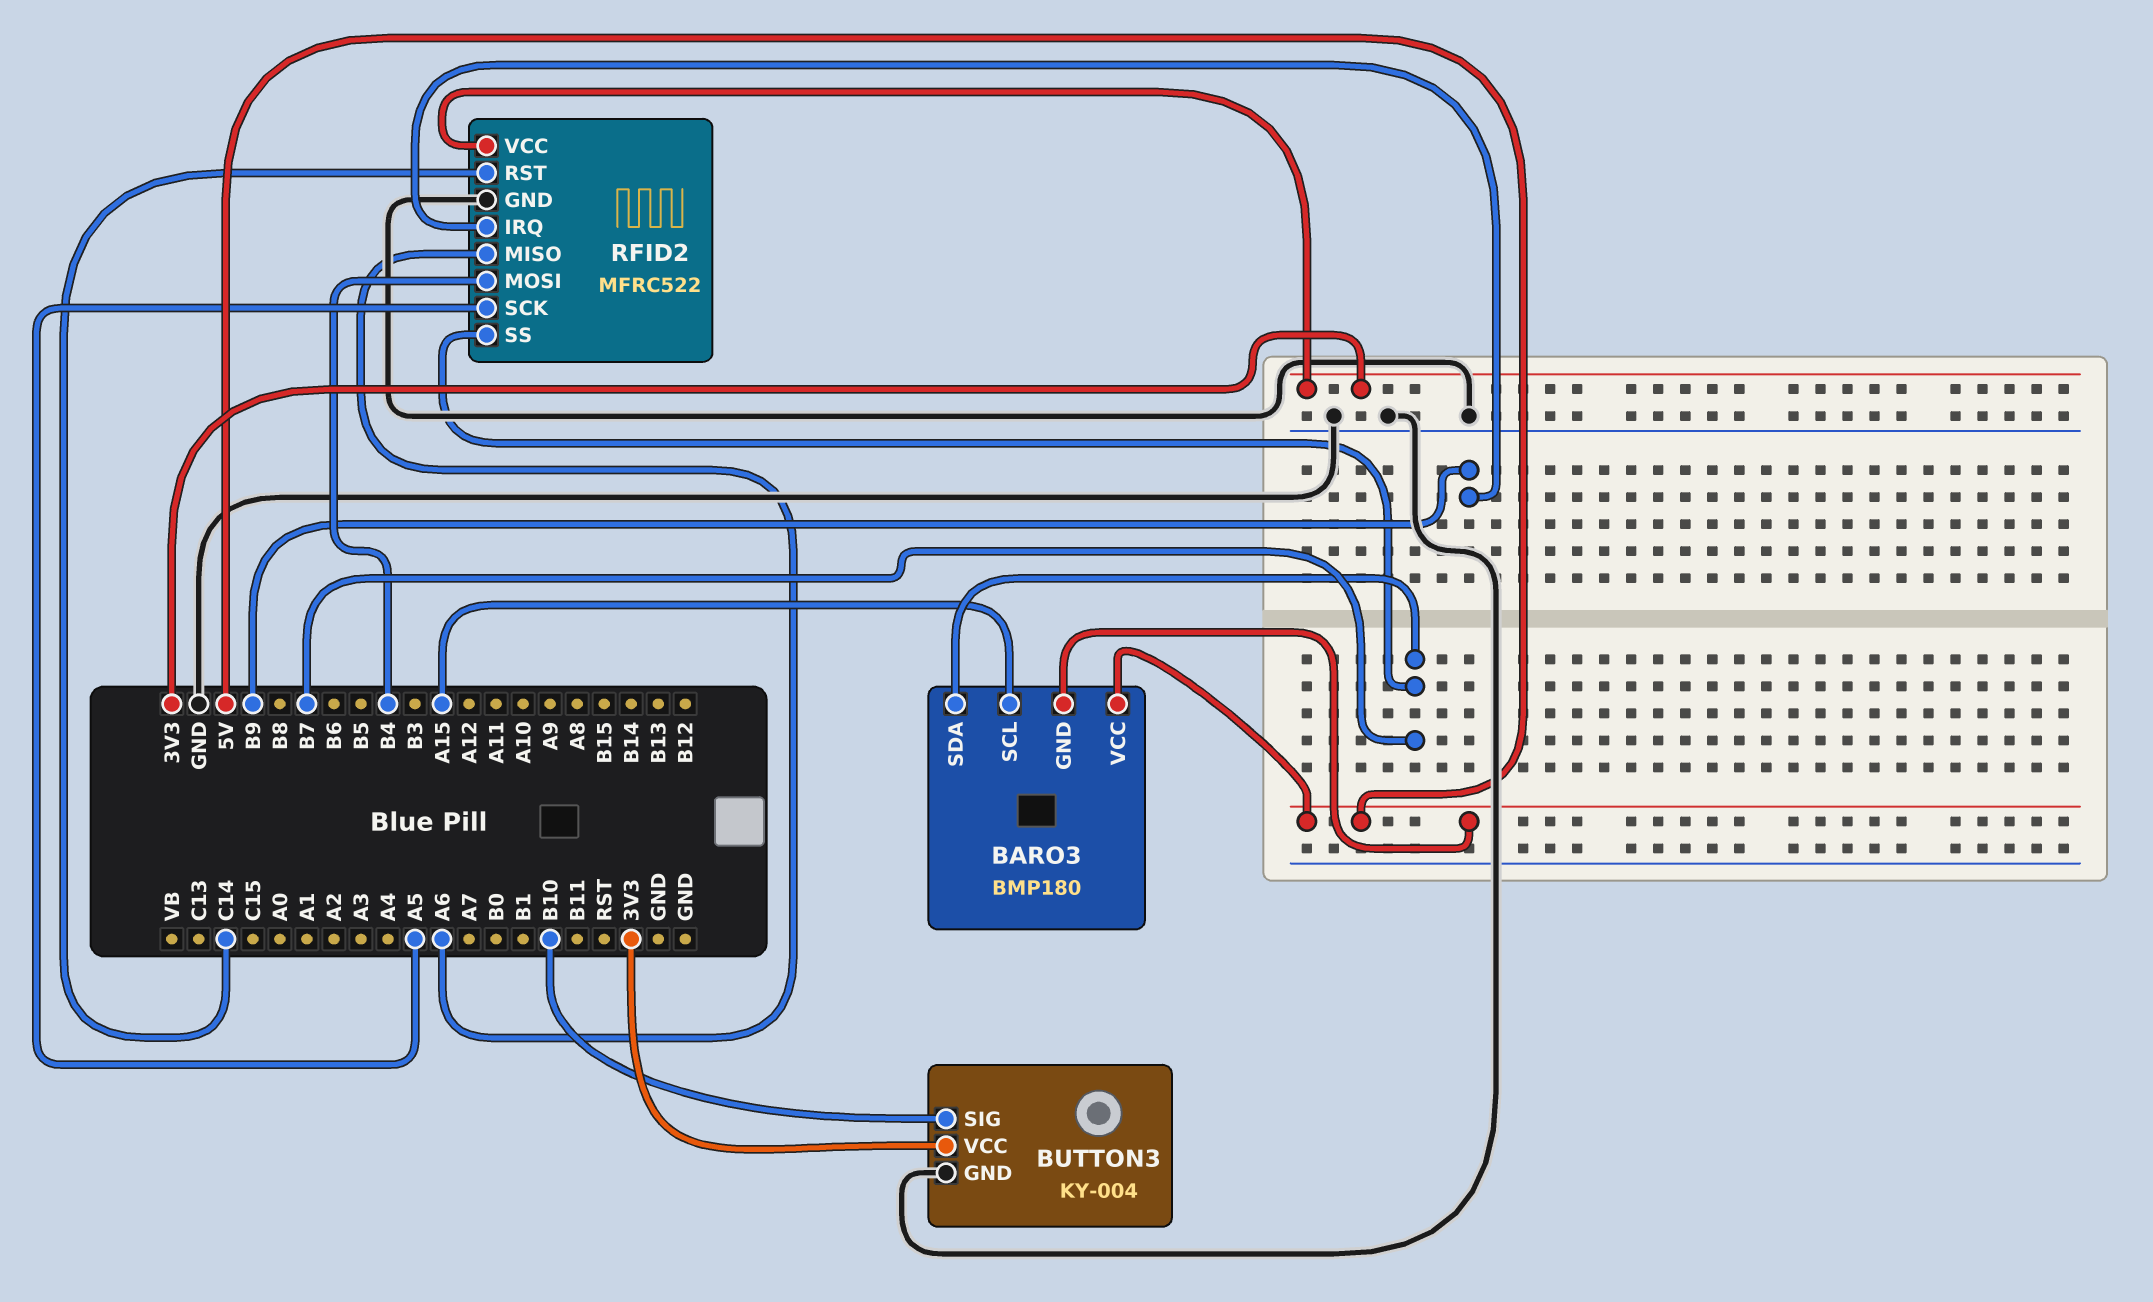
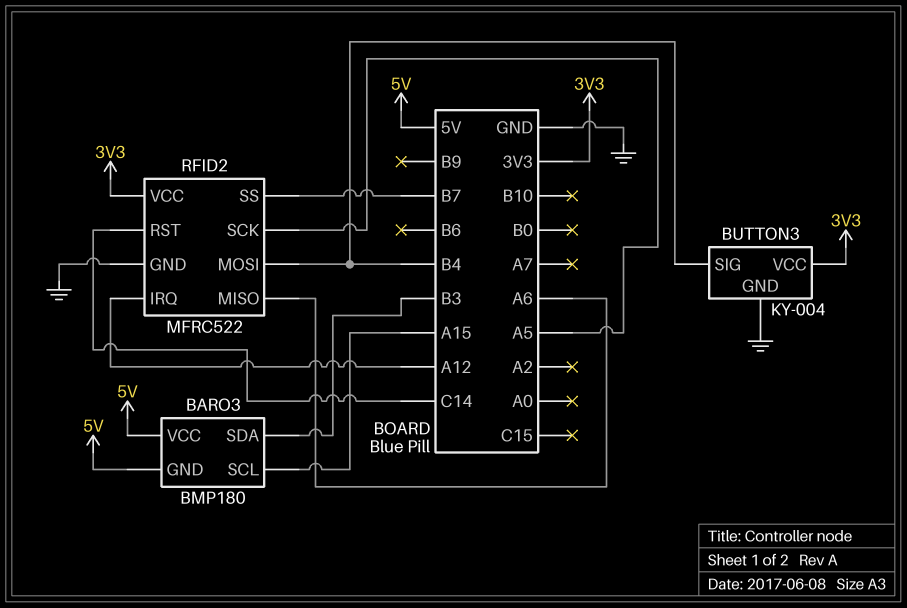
BARO3 pin SDA: B7 -> B3
BUTTON3 pin SIG: B10 -> B4
RFID2 pin IRQ: B9 -> A12

